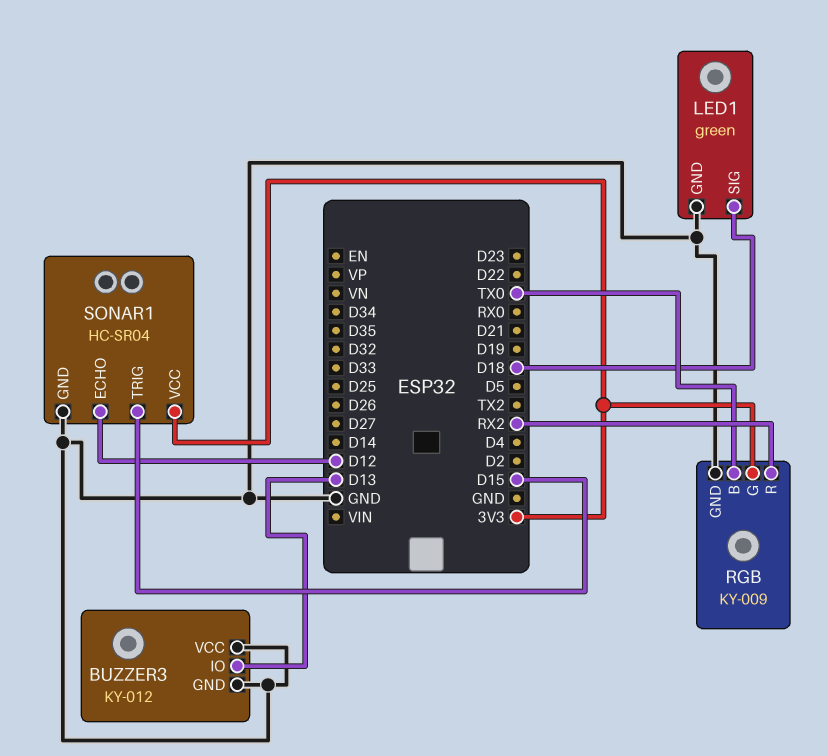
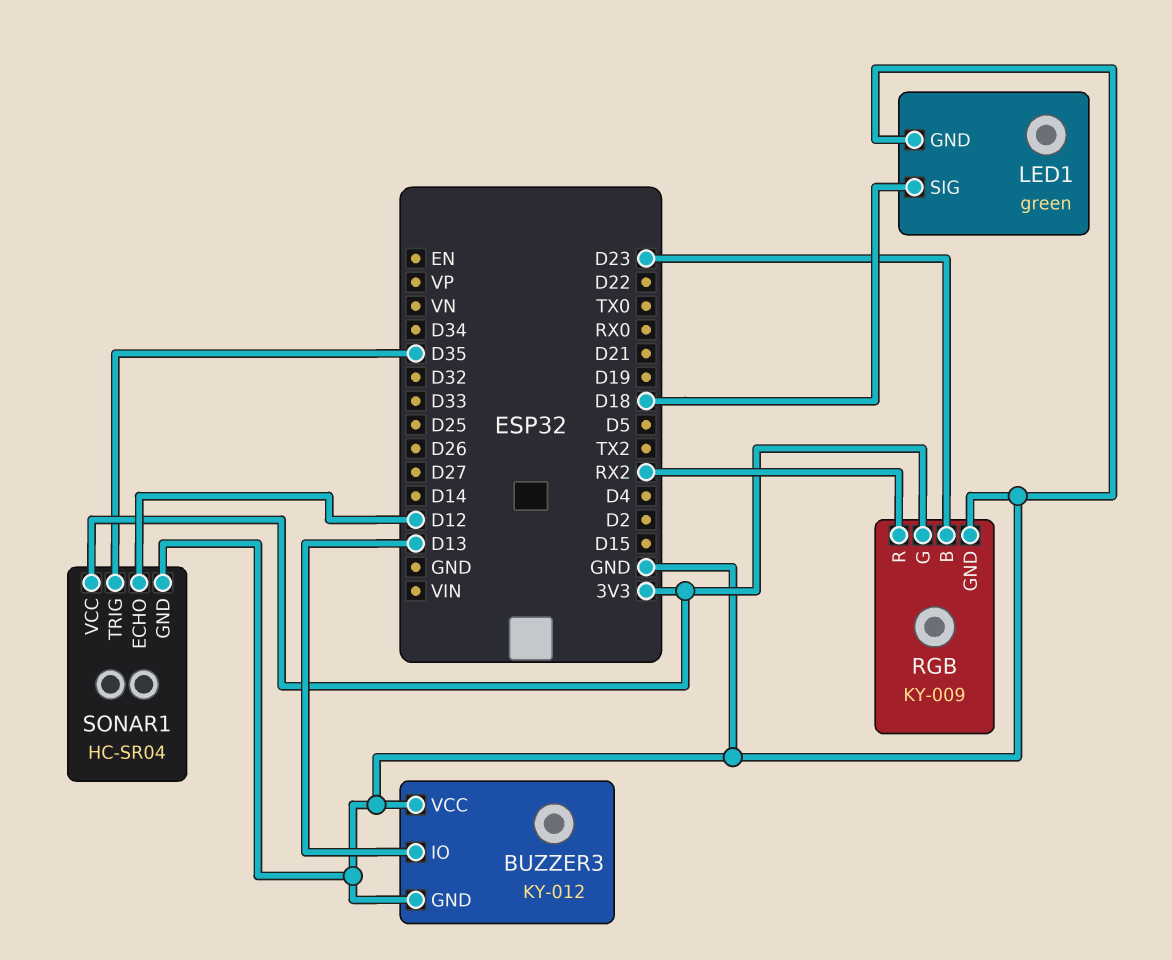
RGB pin B: TX0 -> D23
SONAR1 pin TRIG: D15 -> D35

